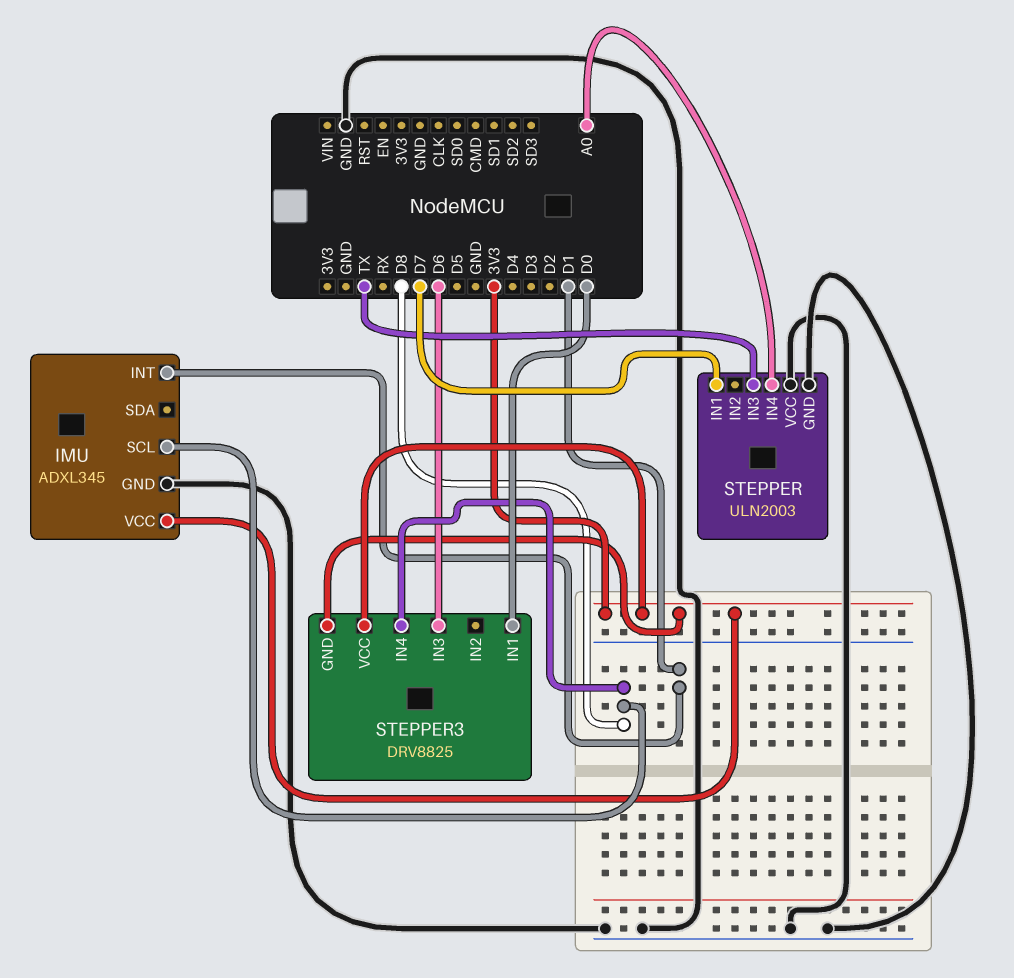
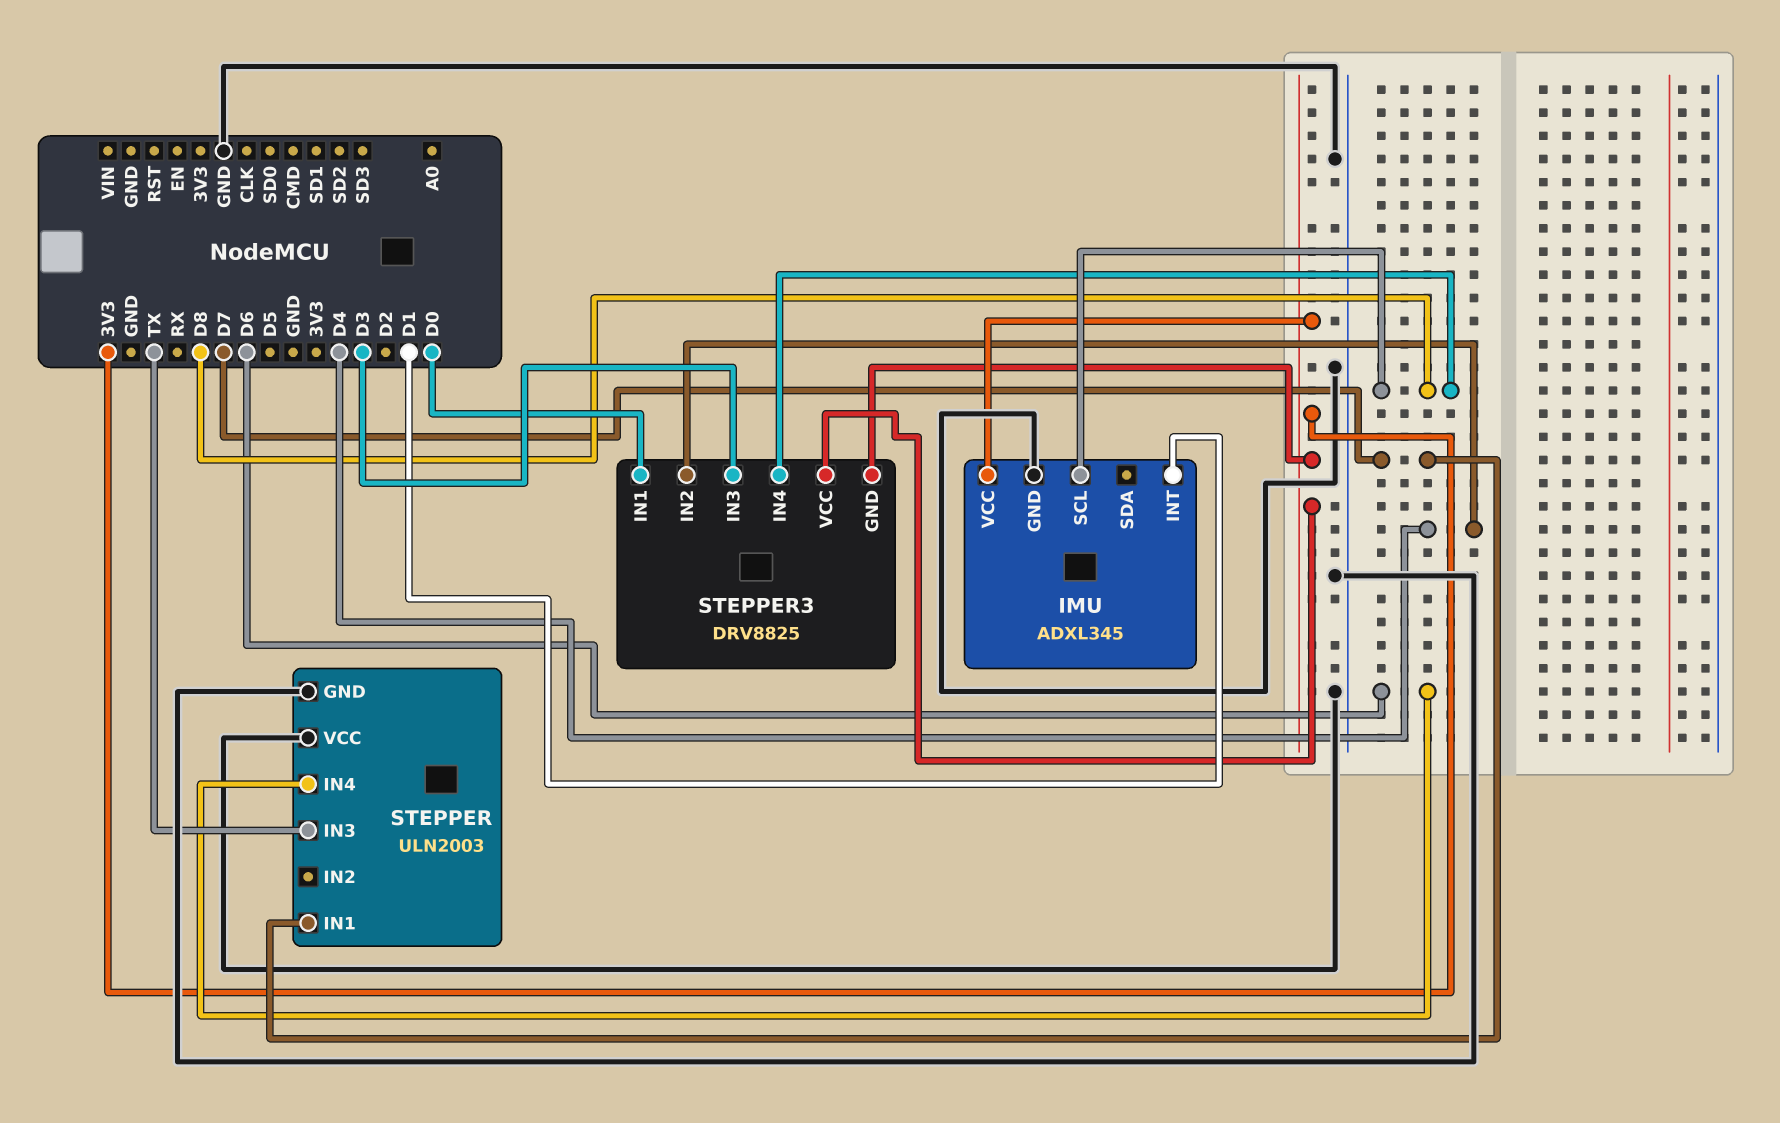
STEPPER pin IN4: A0 -> D6
STEPPER3 pin IN2: none -> D4
STEPPER3 pin IN3: D6 -> D3

